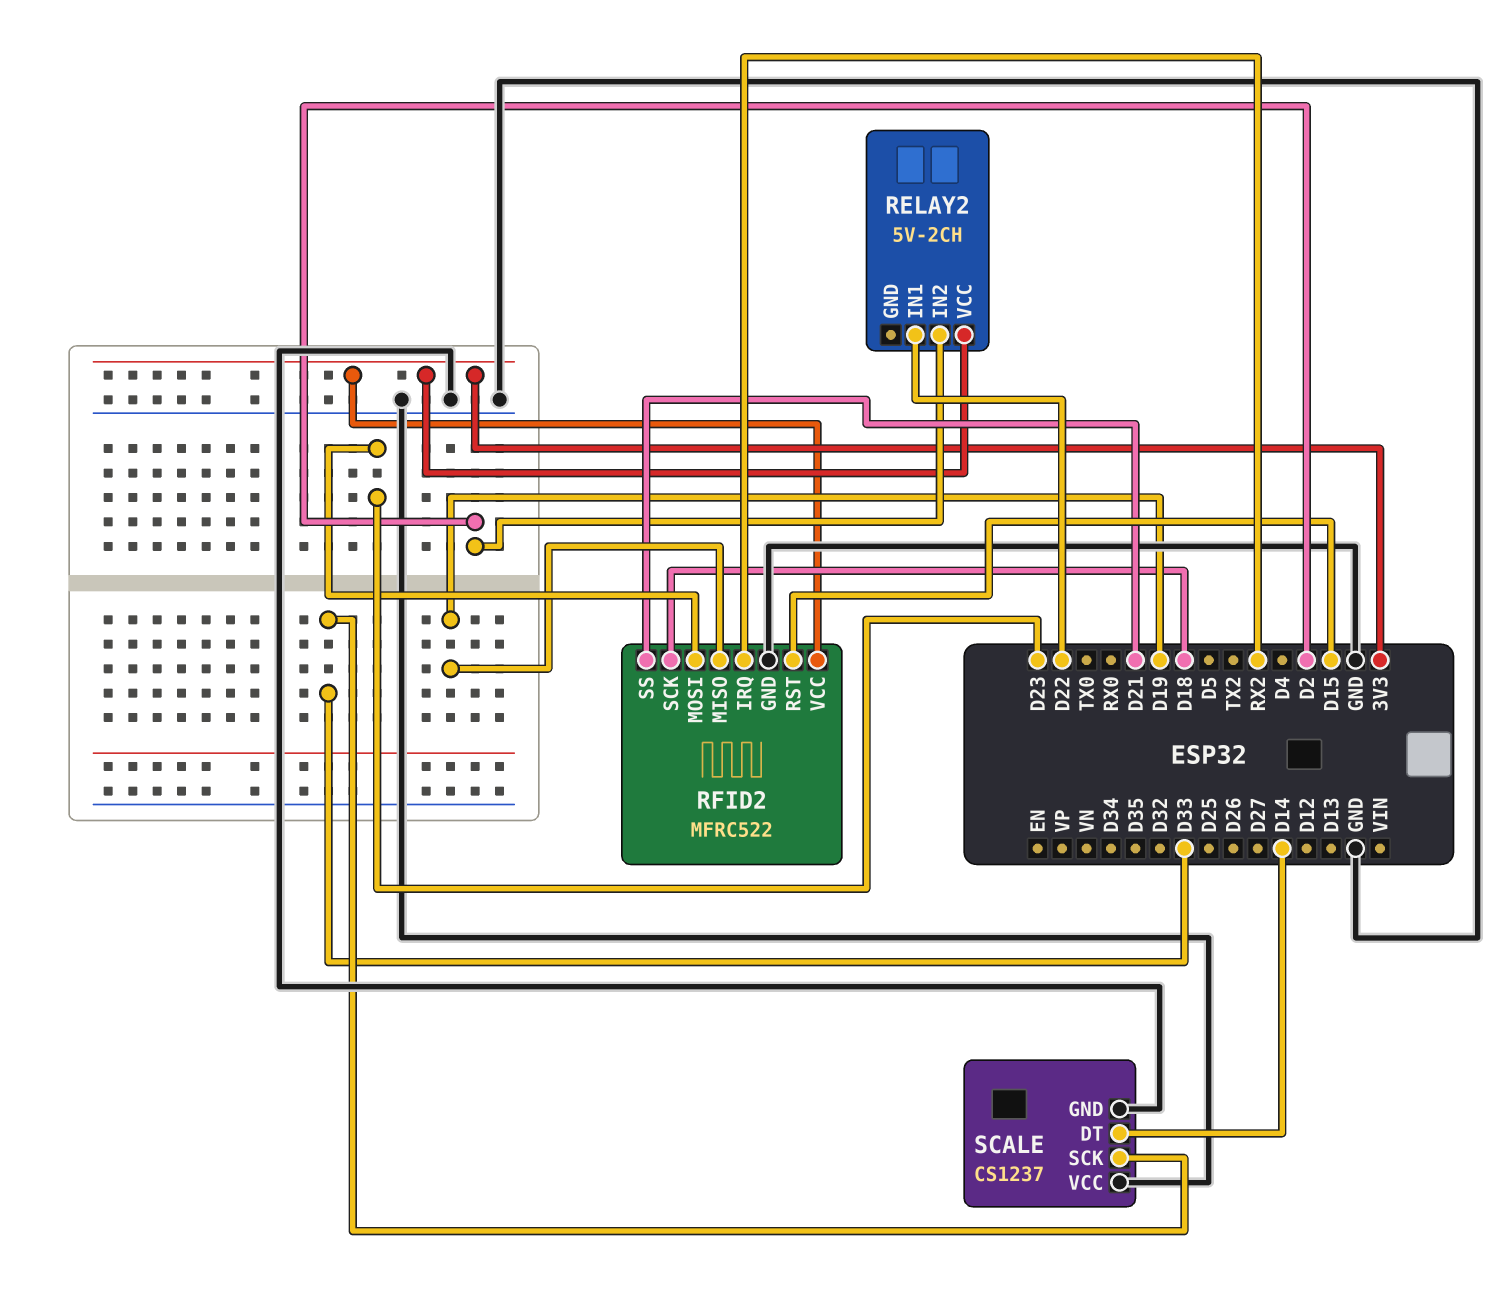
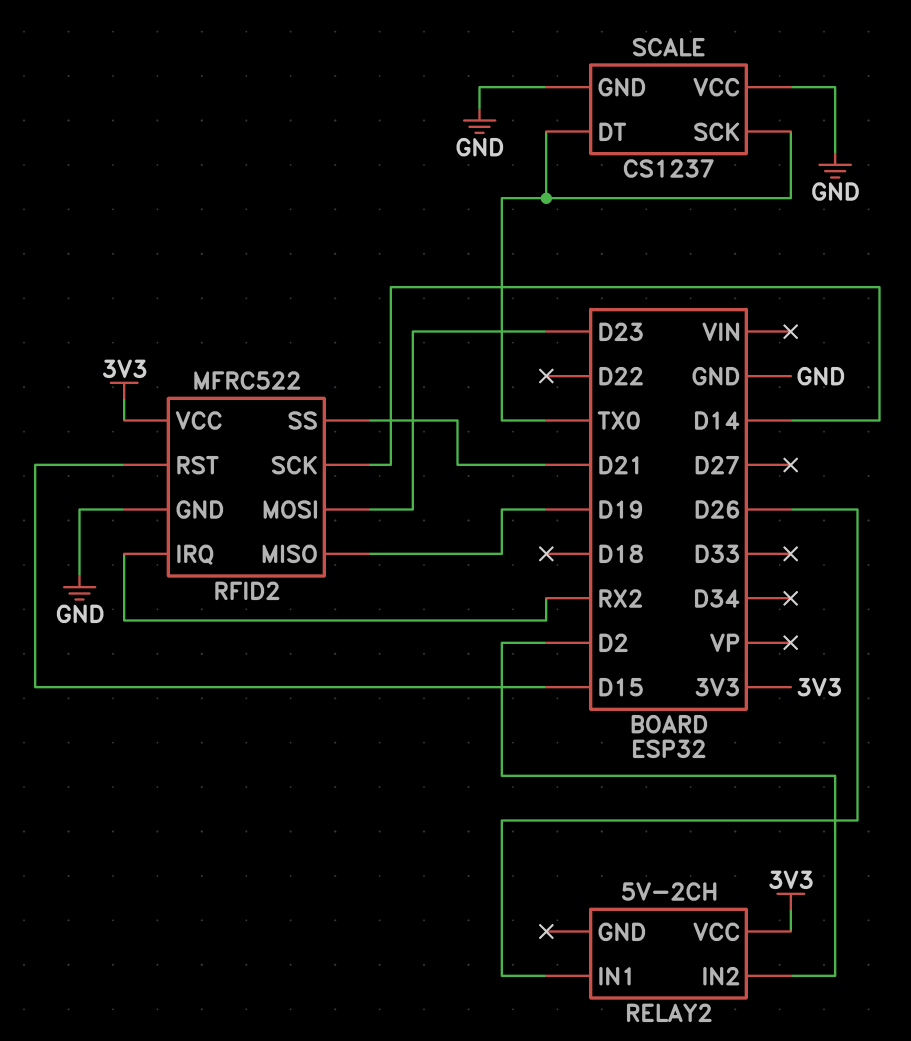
RELAY2 pin IN1: D22 -> D26
RFID2 pin SCK: D18 -> D14
SCALE pin DT: D14 -> TX0
SCALE pin SCK: D33 -> TX0

